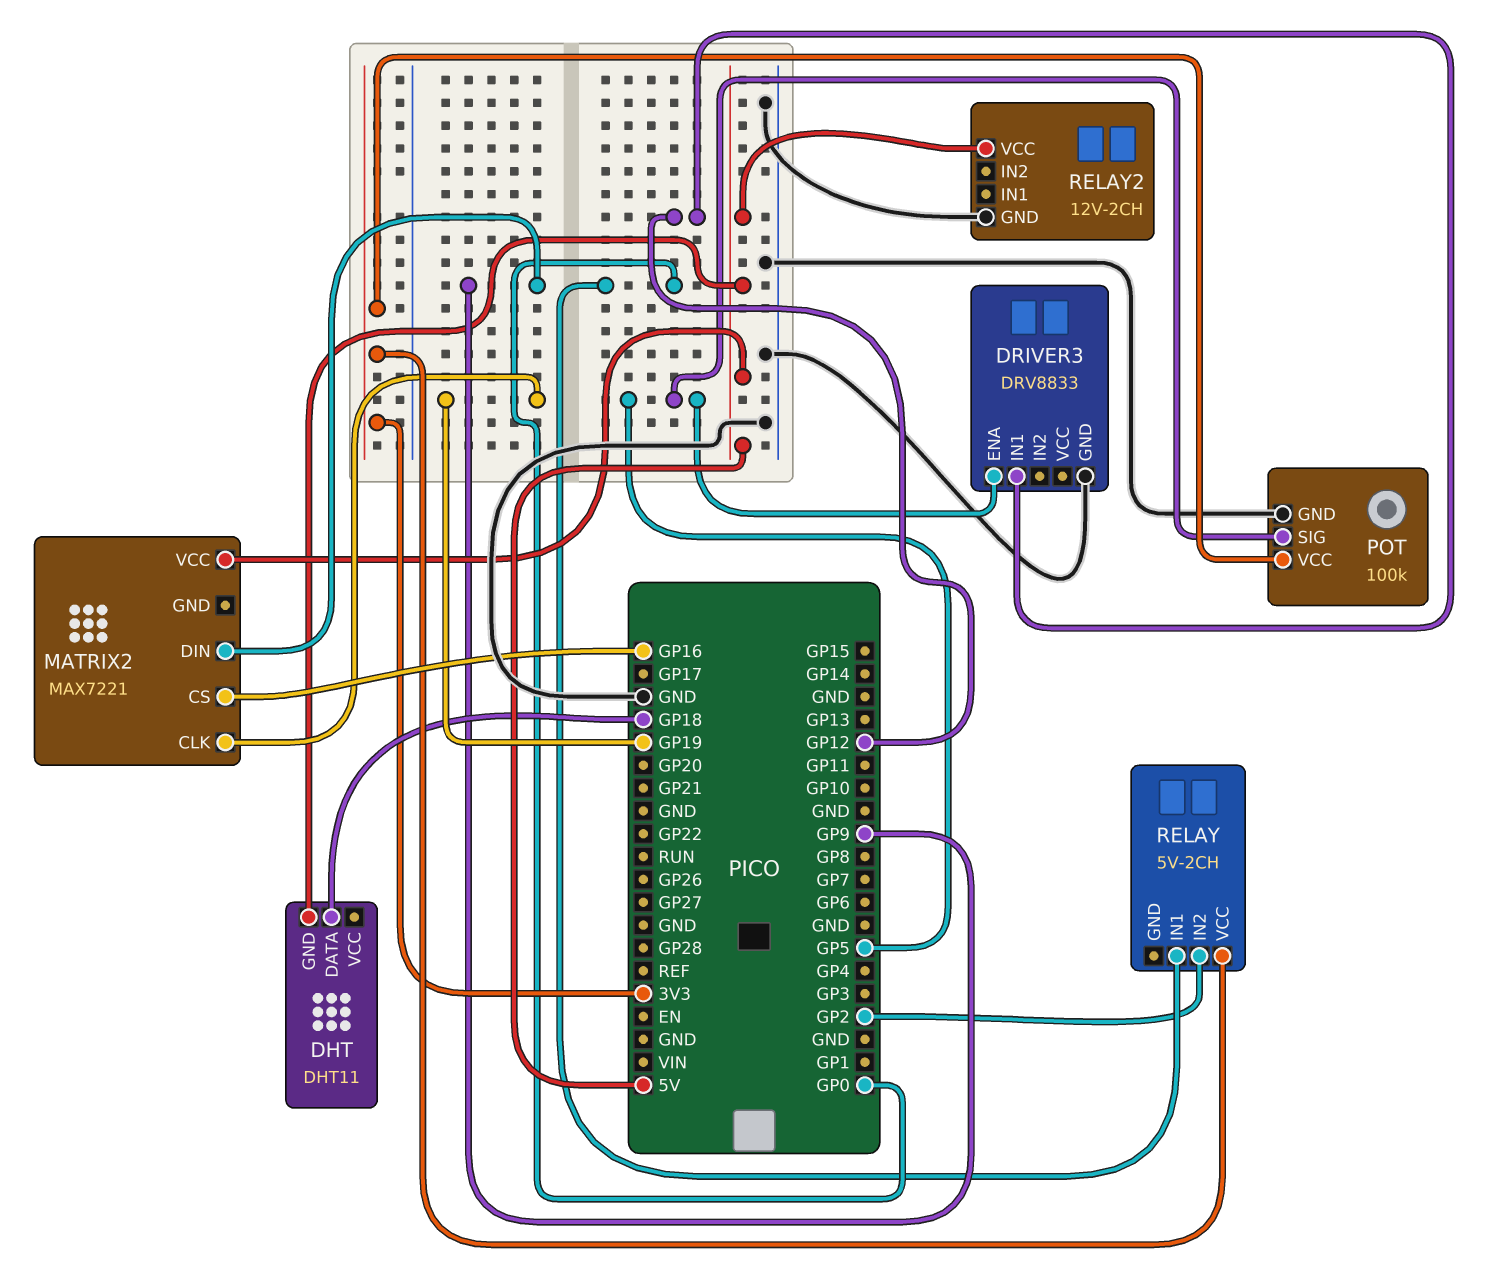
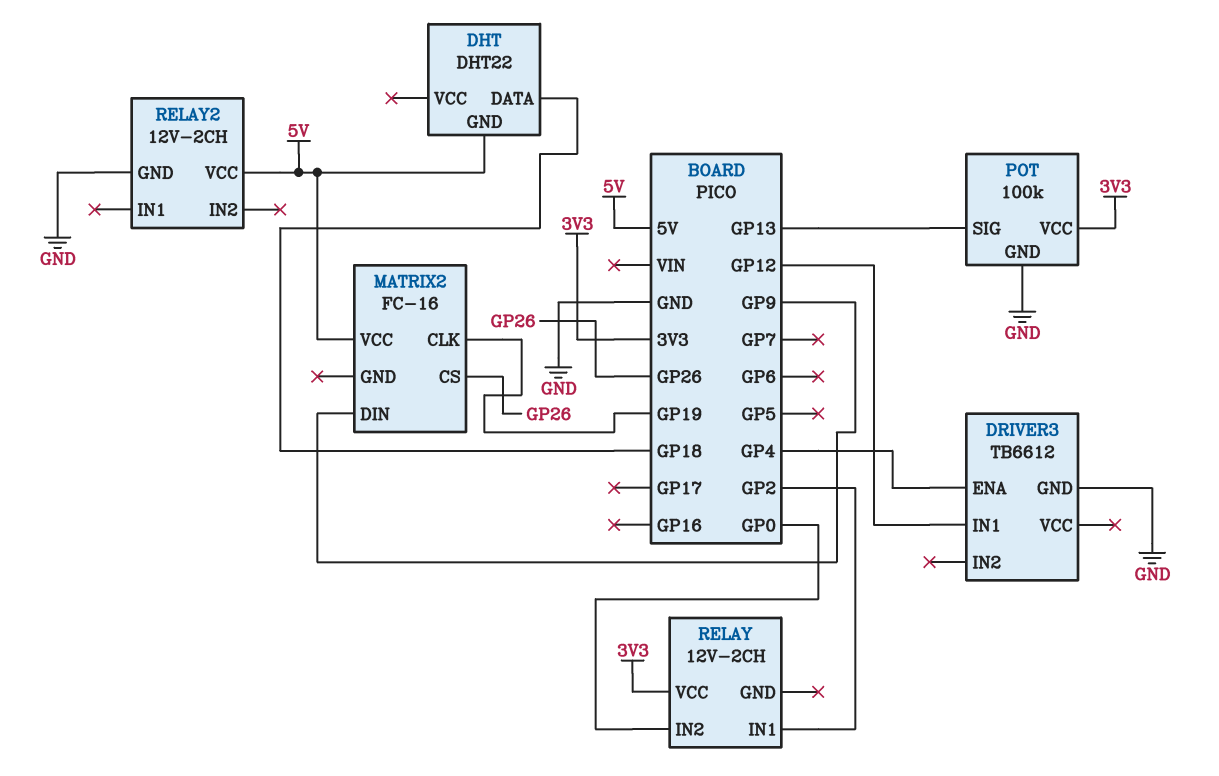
DHT: DHT11 -> DHT22
DRIVER3: DRV8833 -> TB6612
DRIVER3 pin ENA: GP5 -> GP4
MATRIX2: MAX7221 -> FC-16
MATRIX2 pin CS: GP16 -> GP26
POT pin SIG: GP5 -> GP13
RELAY: 5V-2CH -> 12V-2CH
RELAY pin IN1: GP0 -> GP2
RELAY pin IN2: GP2 -> GP0

